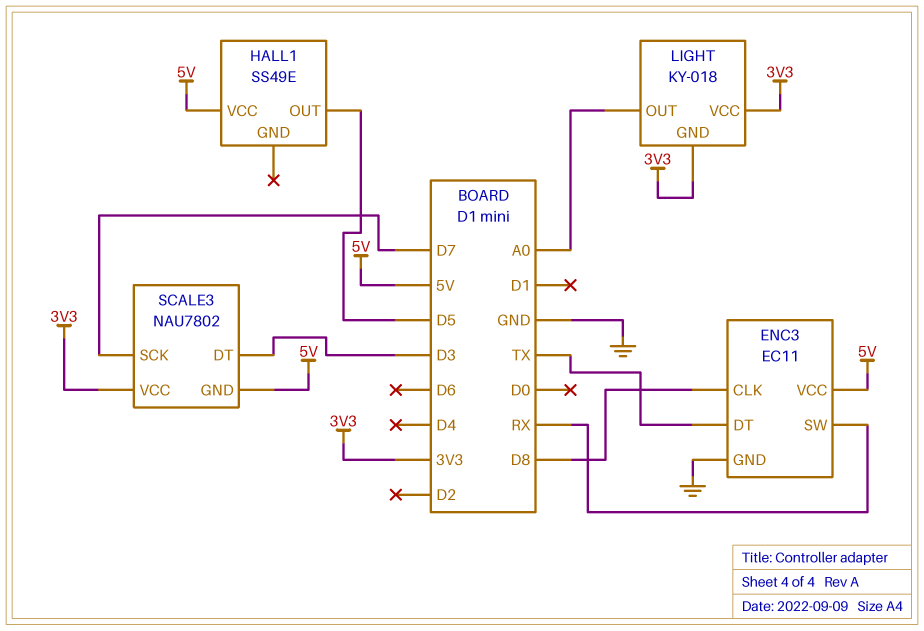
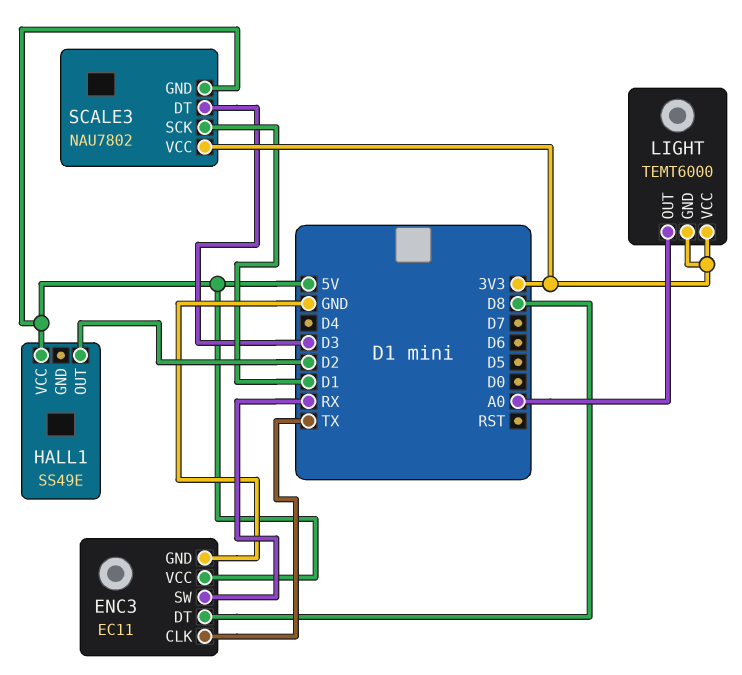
ENC3 pin CLK: D8 -> TX
ENC3 pin DT: TX -> D8
HALL1 pin OUT: D5 -> D2
LIGHT: KY-018 -> TEMT6000
SCALE3 pin SCK: D7 -> D1

